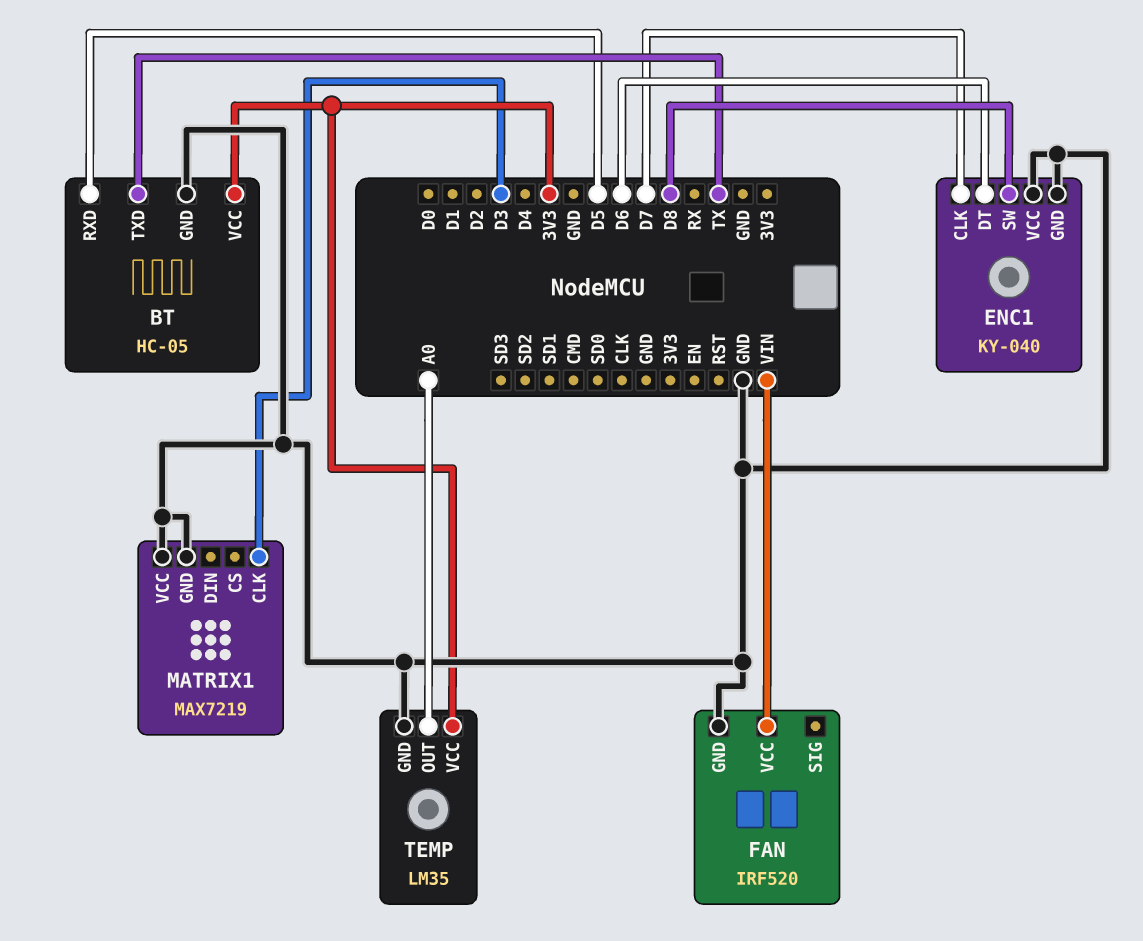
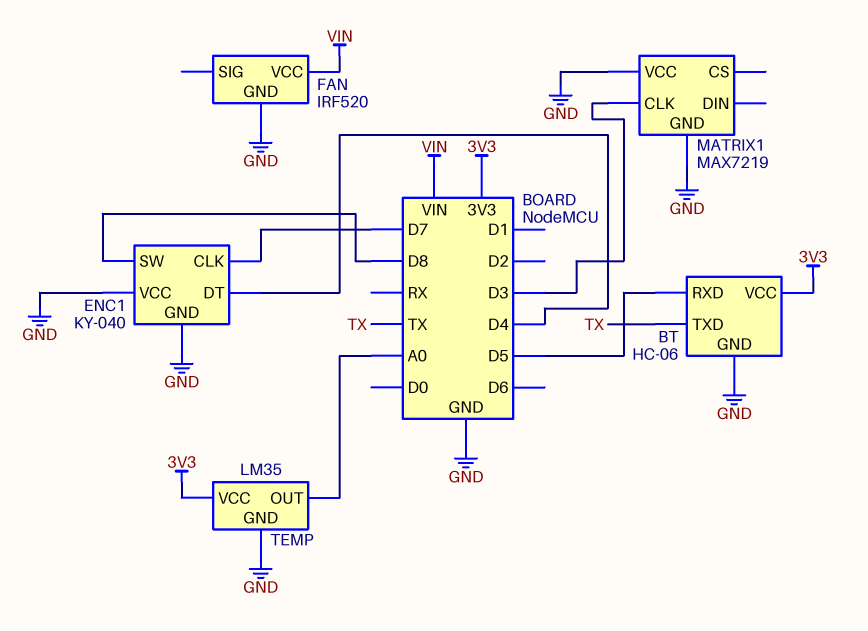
BT: HC-05 -> HC-06
ENC1 pin DT: D6 -> D4

